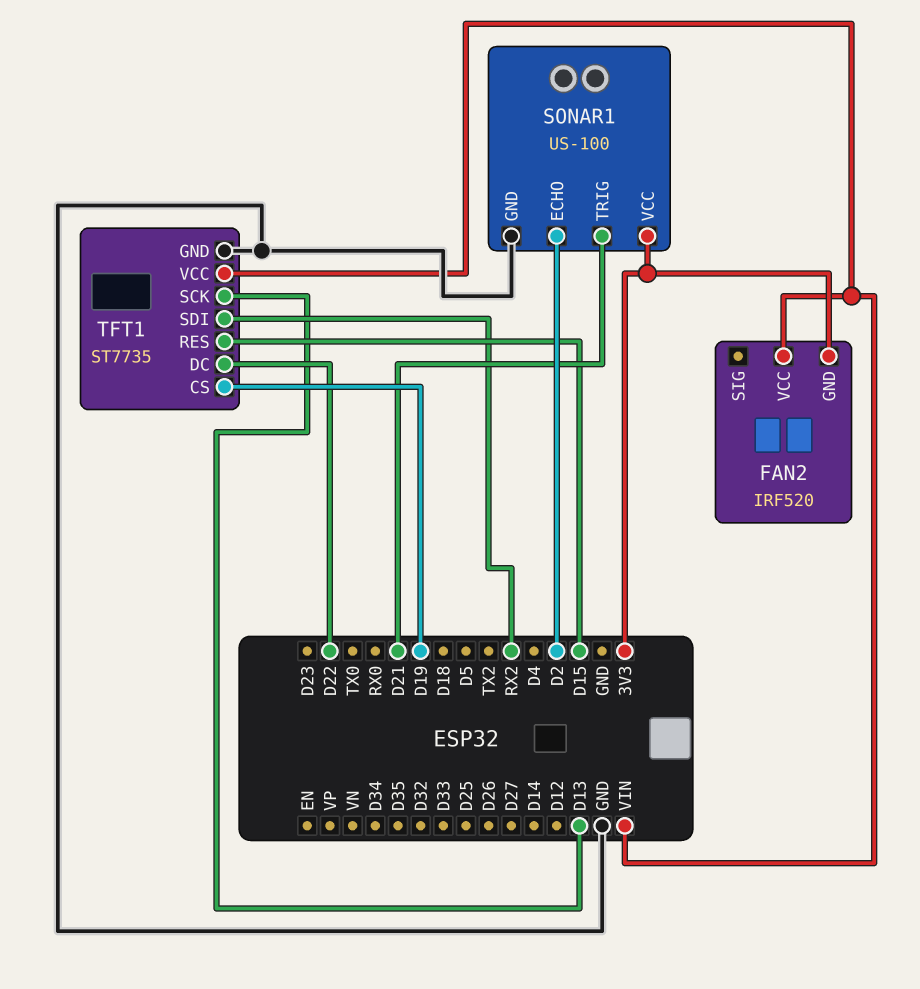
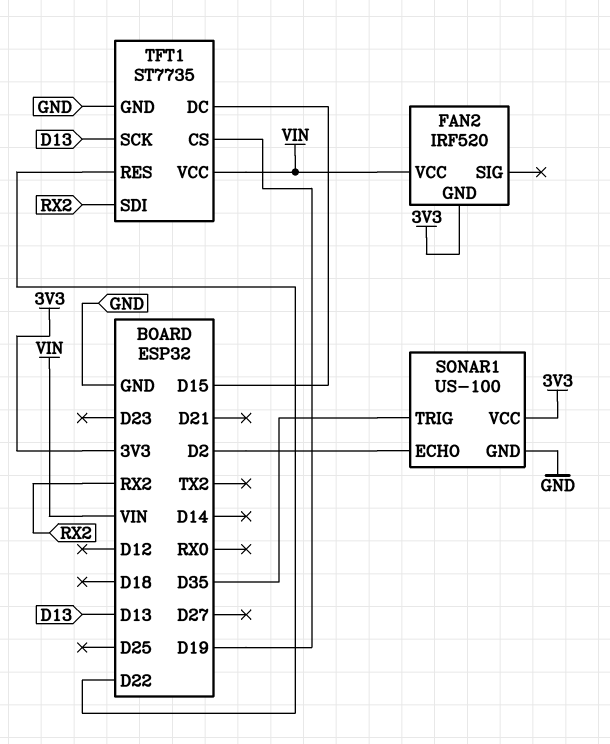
SONAR1 pin TRIG: D21 -> D35
TFT1 pin DC: D22 -> D15
TFT1 pin RES: D15 -> D22

